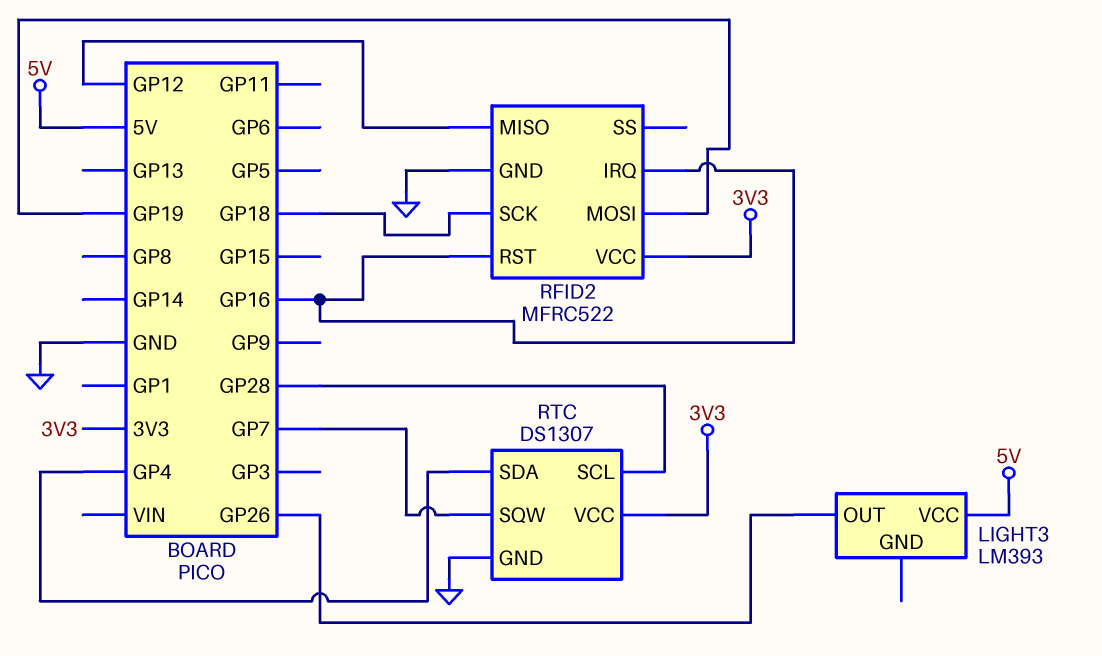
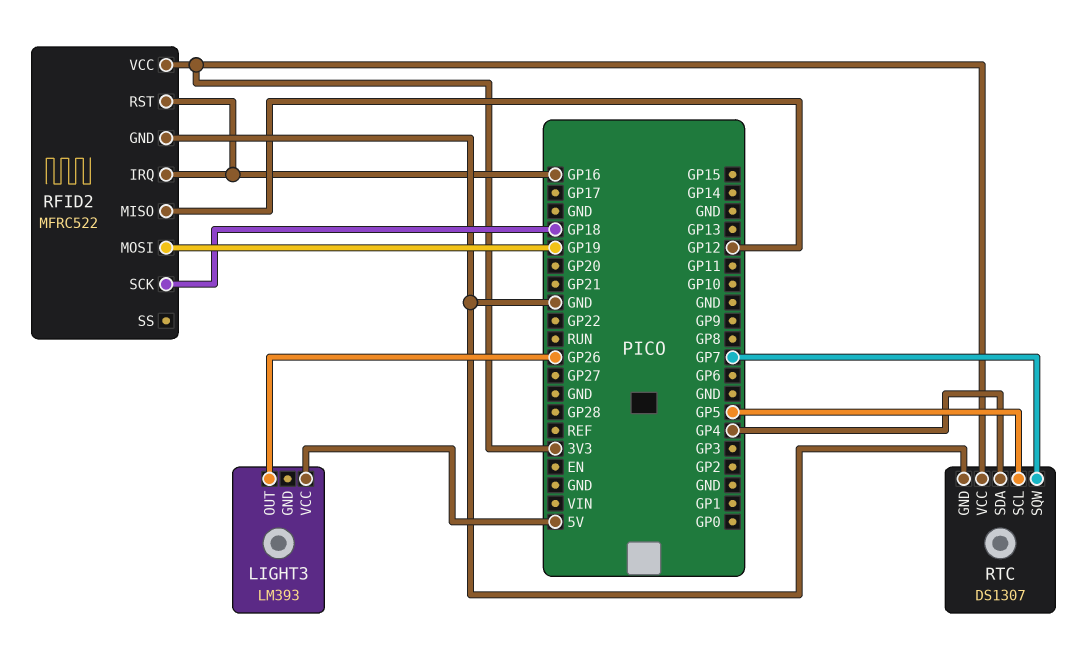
RTC pin SCL: GP28 -> GP5

